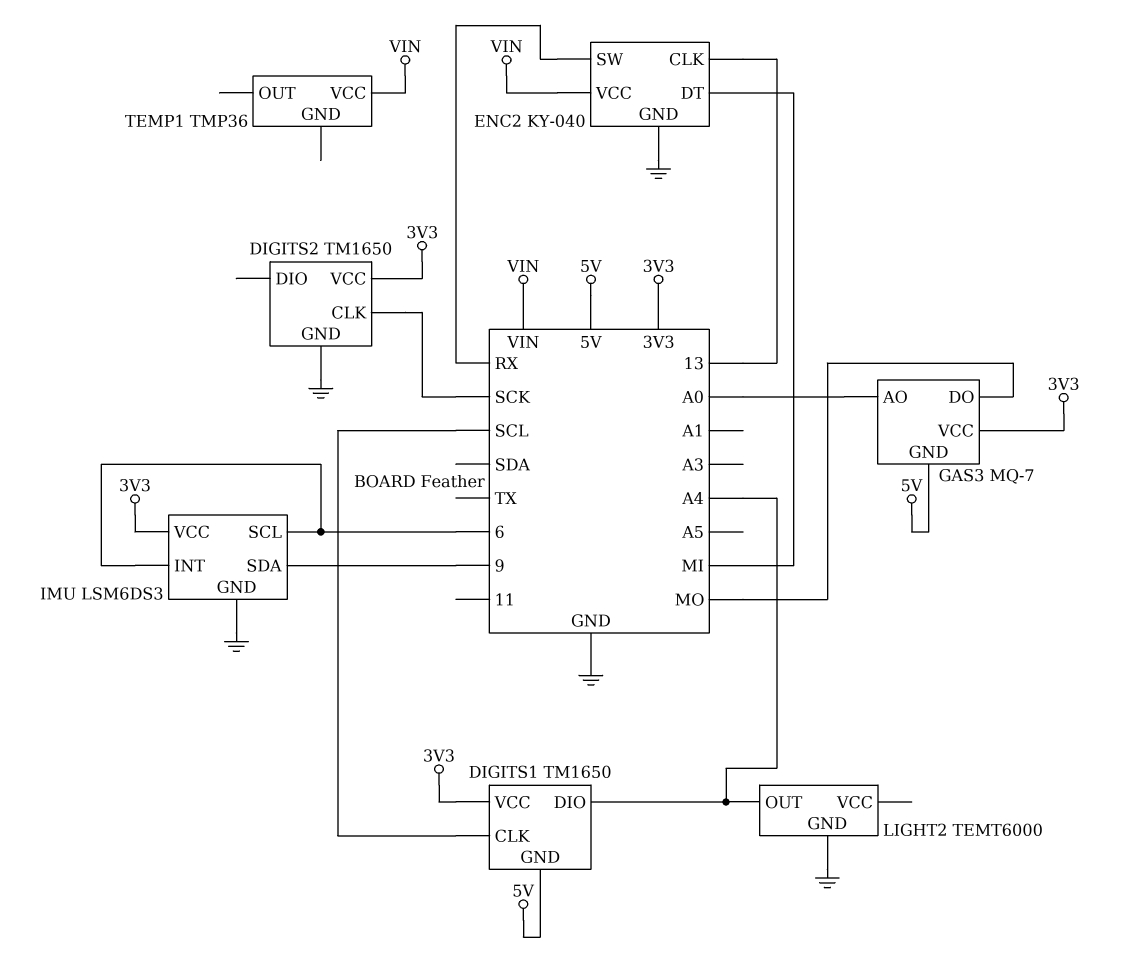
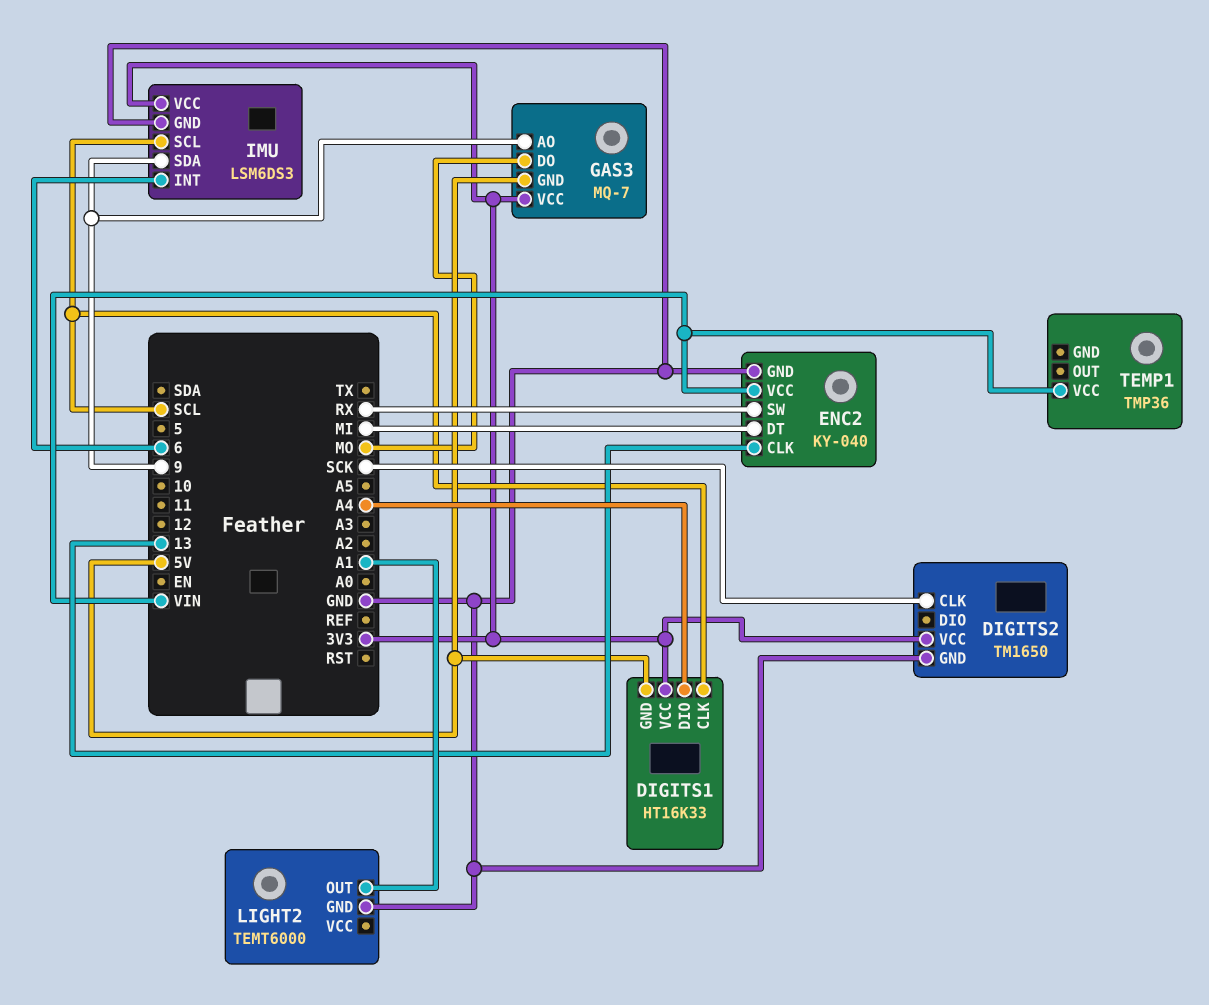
DIGITS1: TM1650 -> HT16K33
GAS3 pin AO: A0 -> 9
IMU pin SCL: 6 -> SCL
LIGHT2 pin OUT: A4 -> A1

